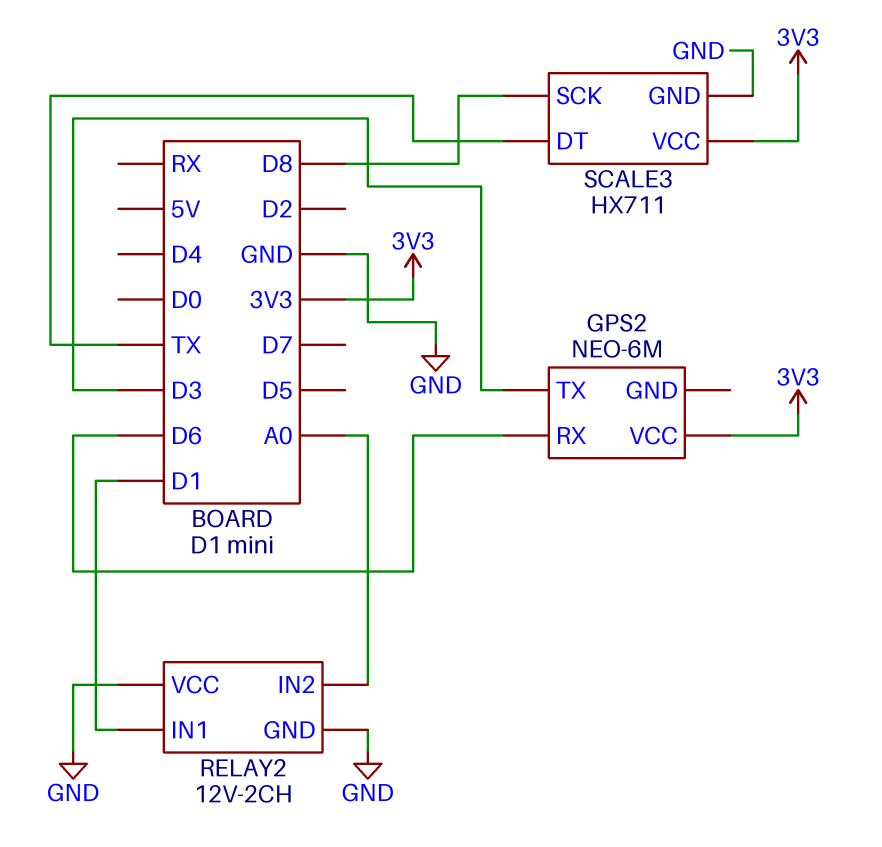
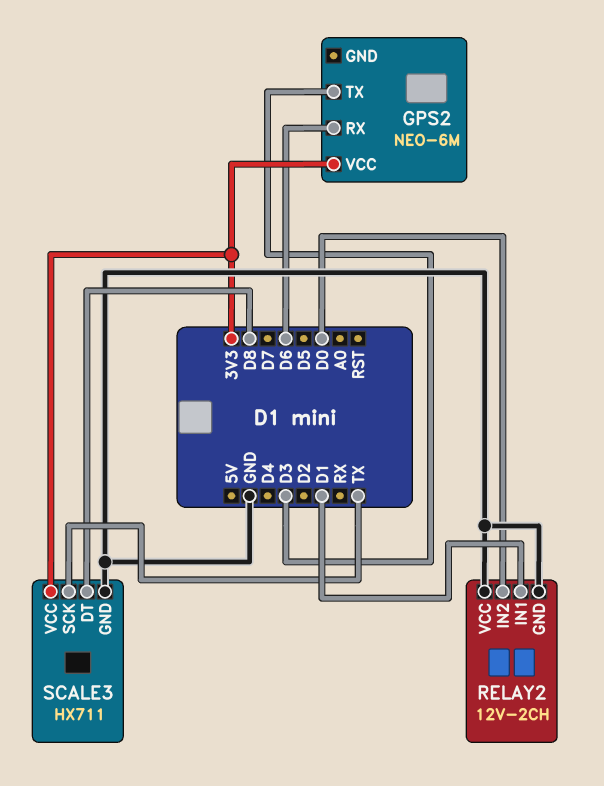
RELAY2 pin IN2: A0 -> D0
SCALE3 pin DT: TX -> D8
SCALE3 pin SCK: D8 -> TX

